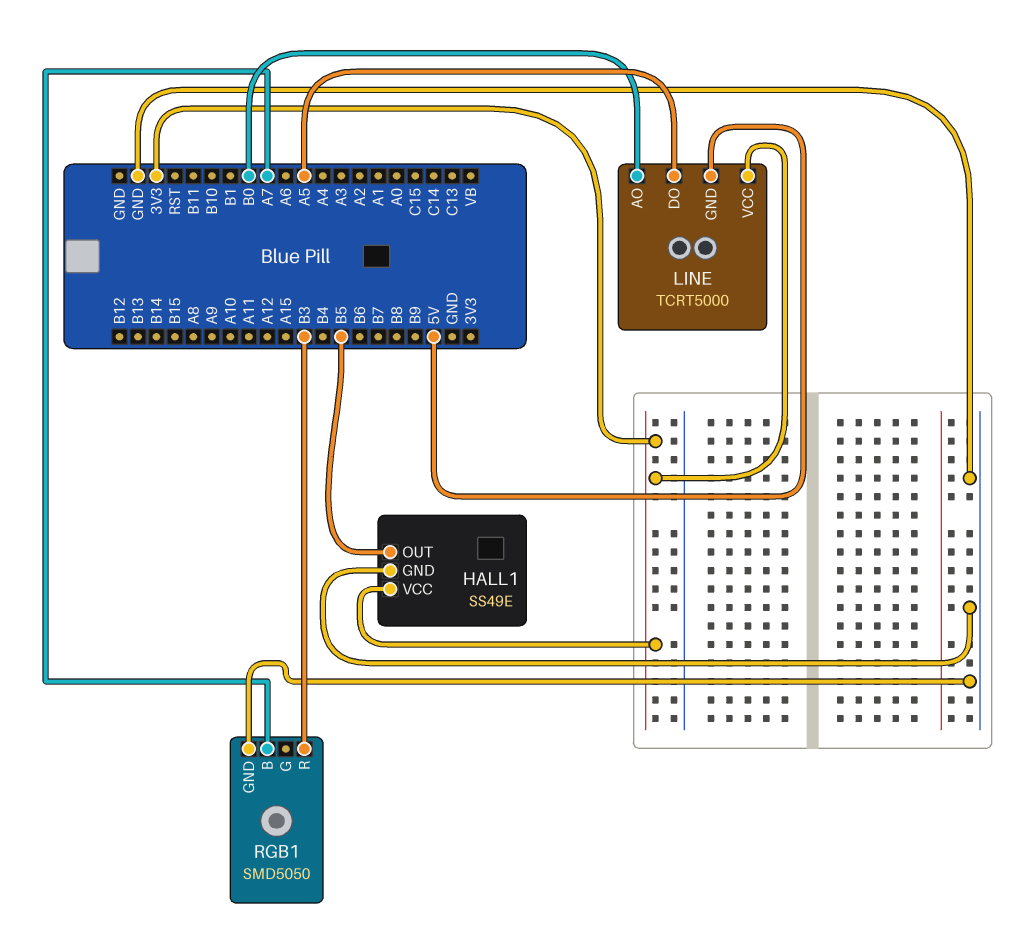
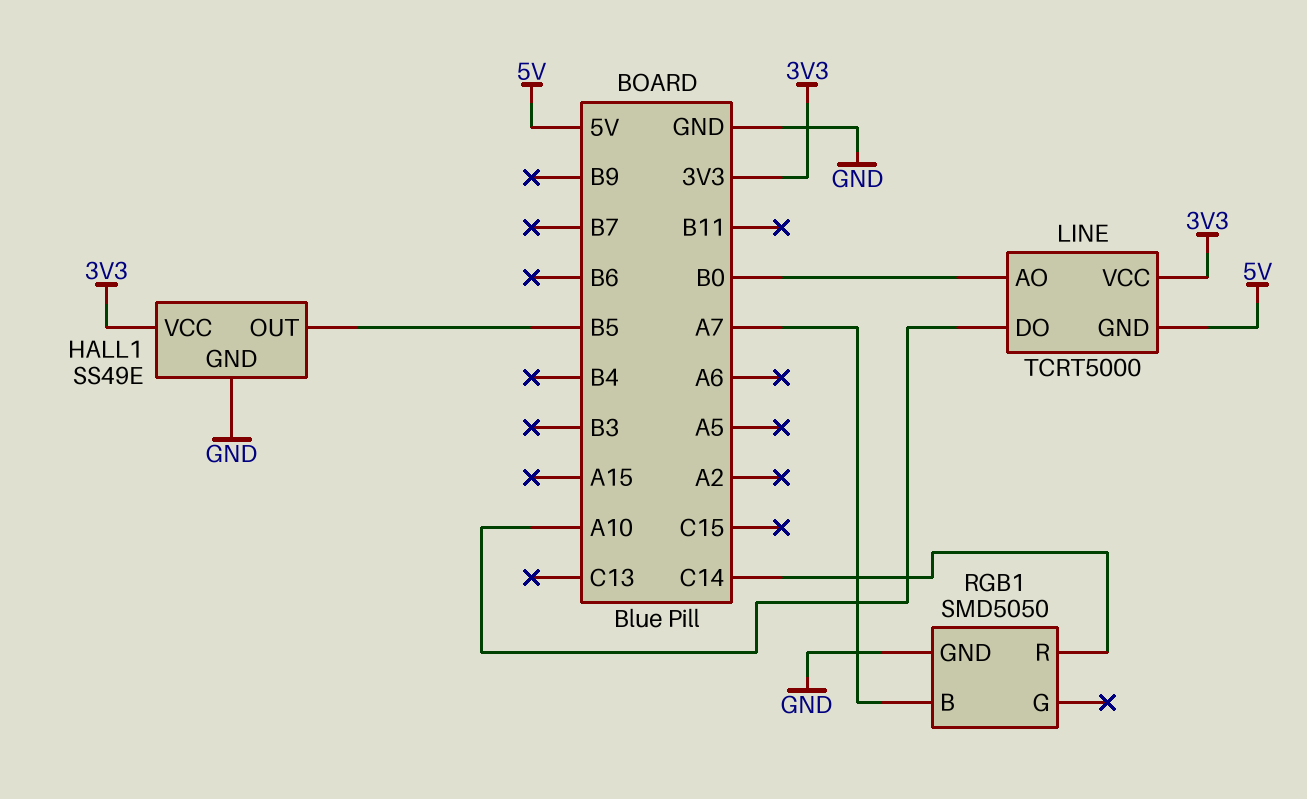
LINE pin DO: A5 -> A10
RGB1 pin R: B3 -> C14

